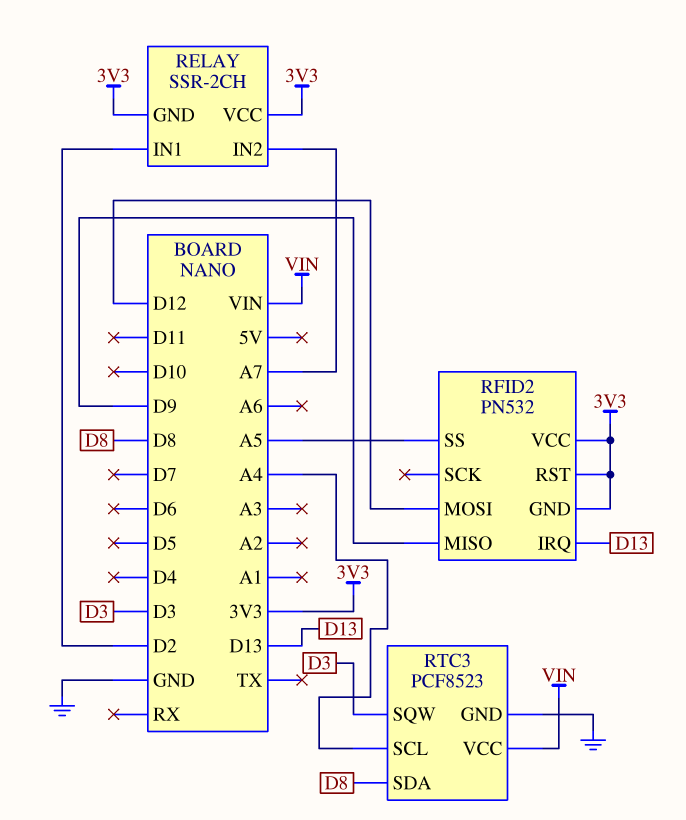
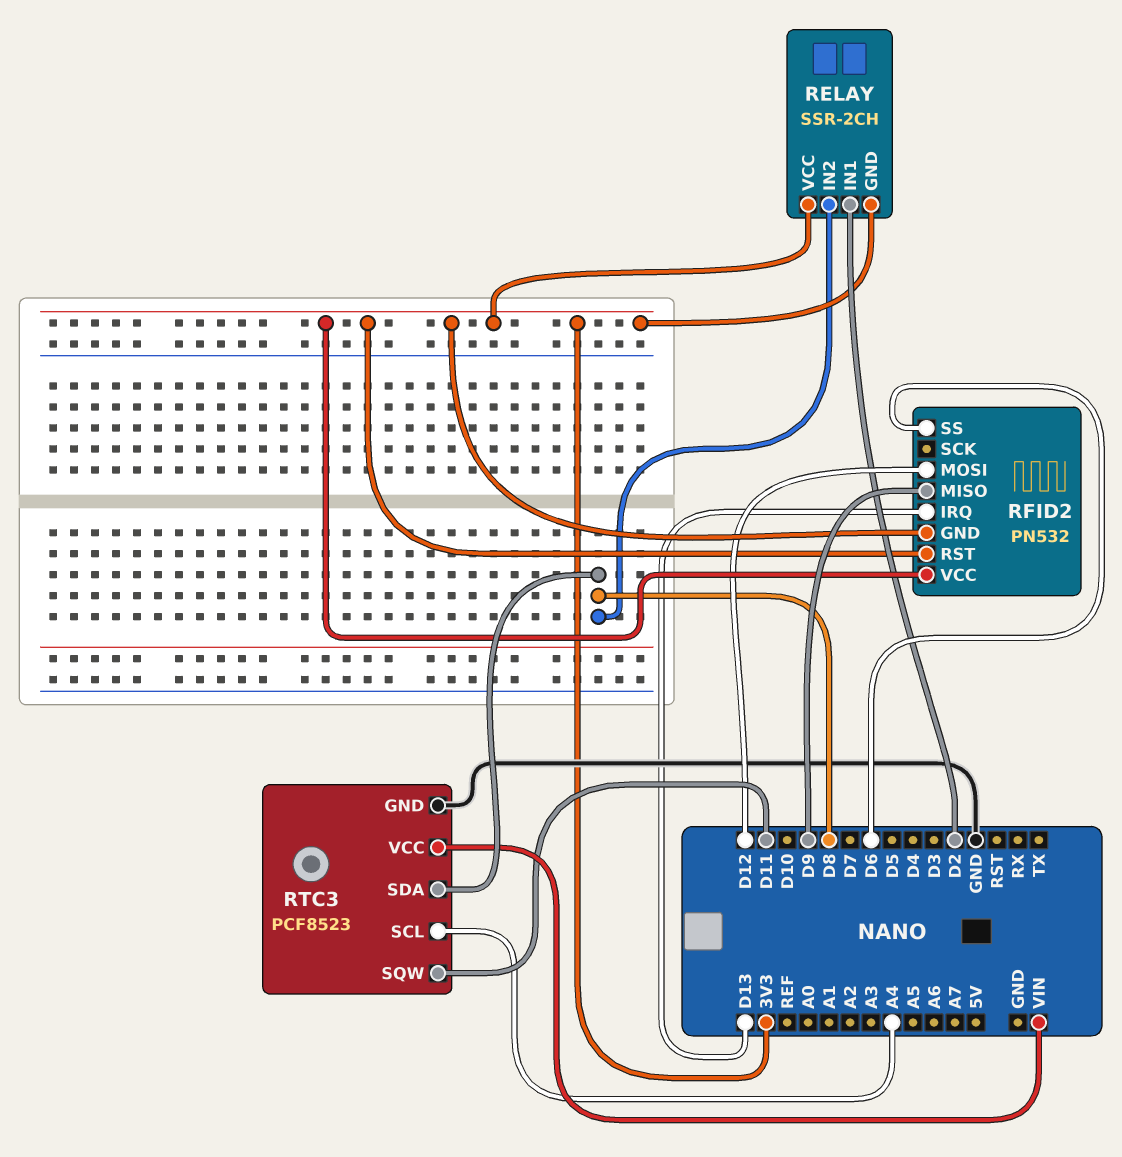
RELAY pin IN2: A7 -> D8
RFID2 pin SS: A5 -> D6
RTC3 pin SQW: D3 -> D11

